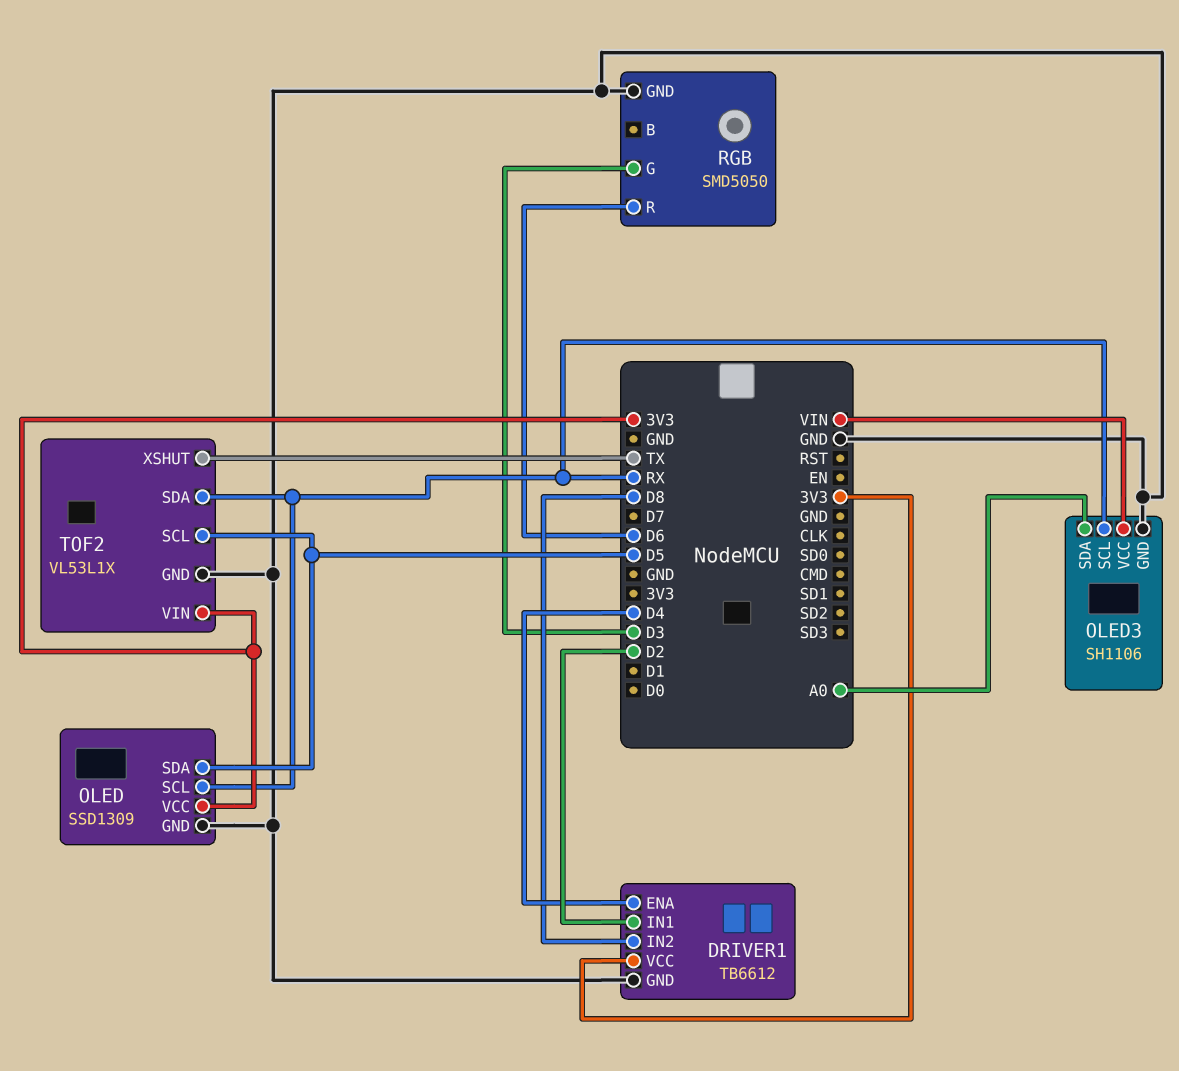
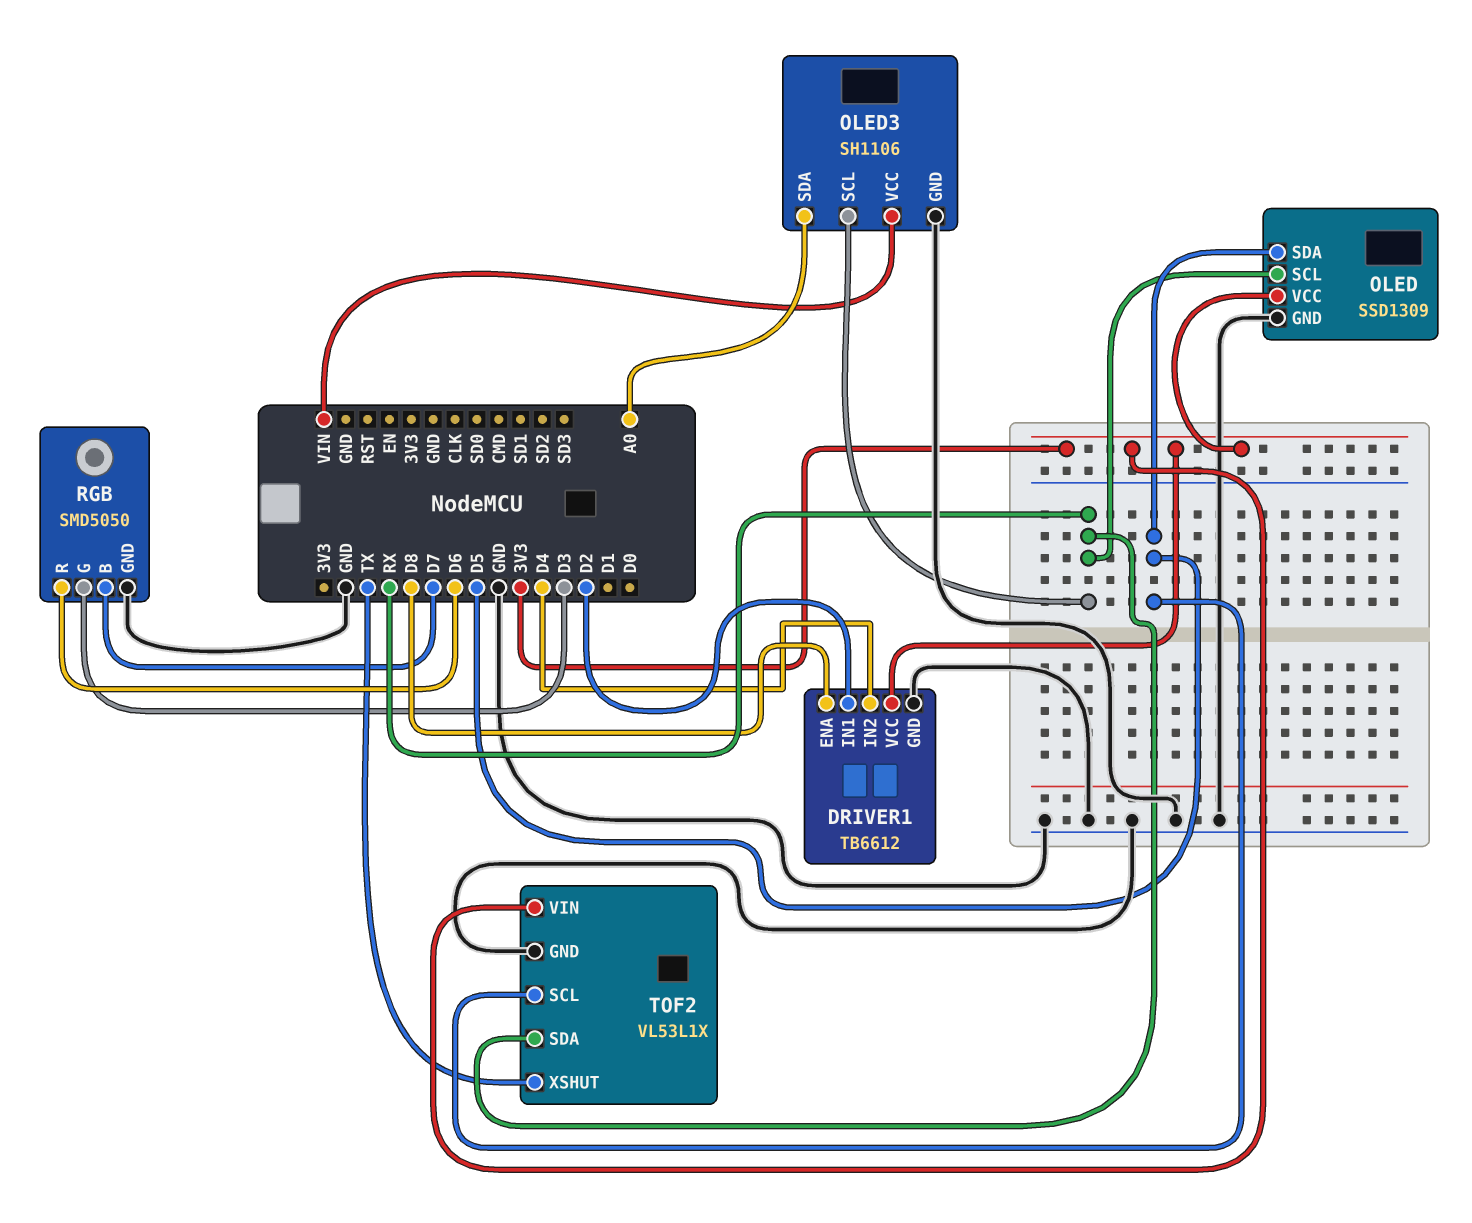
DRIVER1 pin ENA: D4 -> D8
DRIVER1 pin IN2: D8 -> D4
RGB pin B: none -> D7

